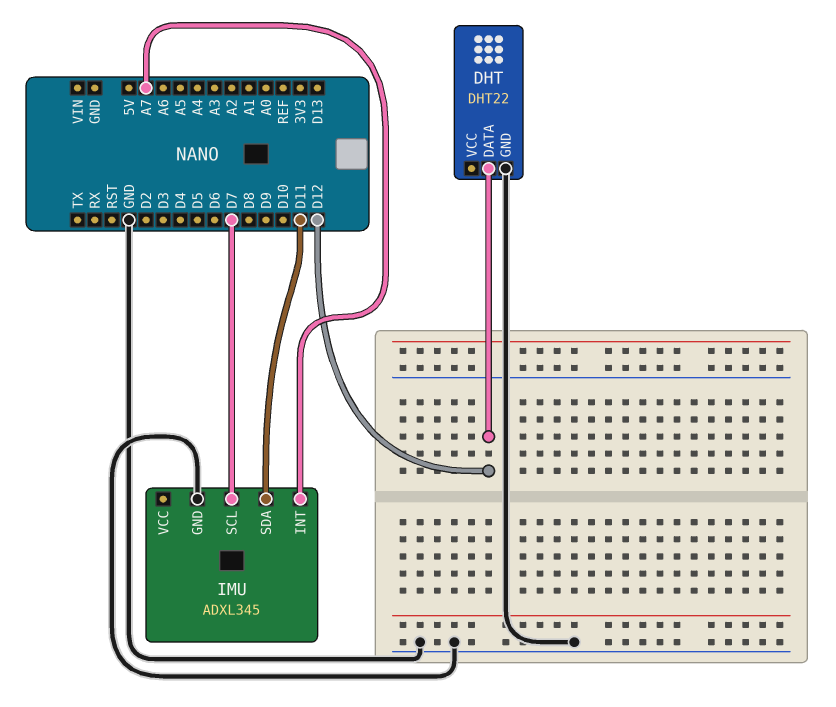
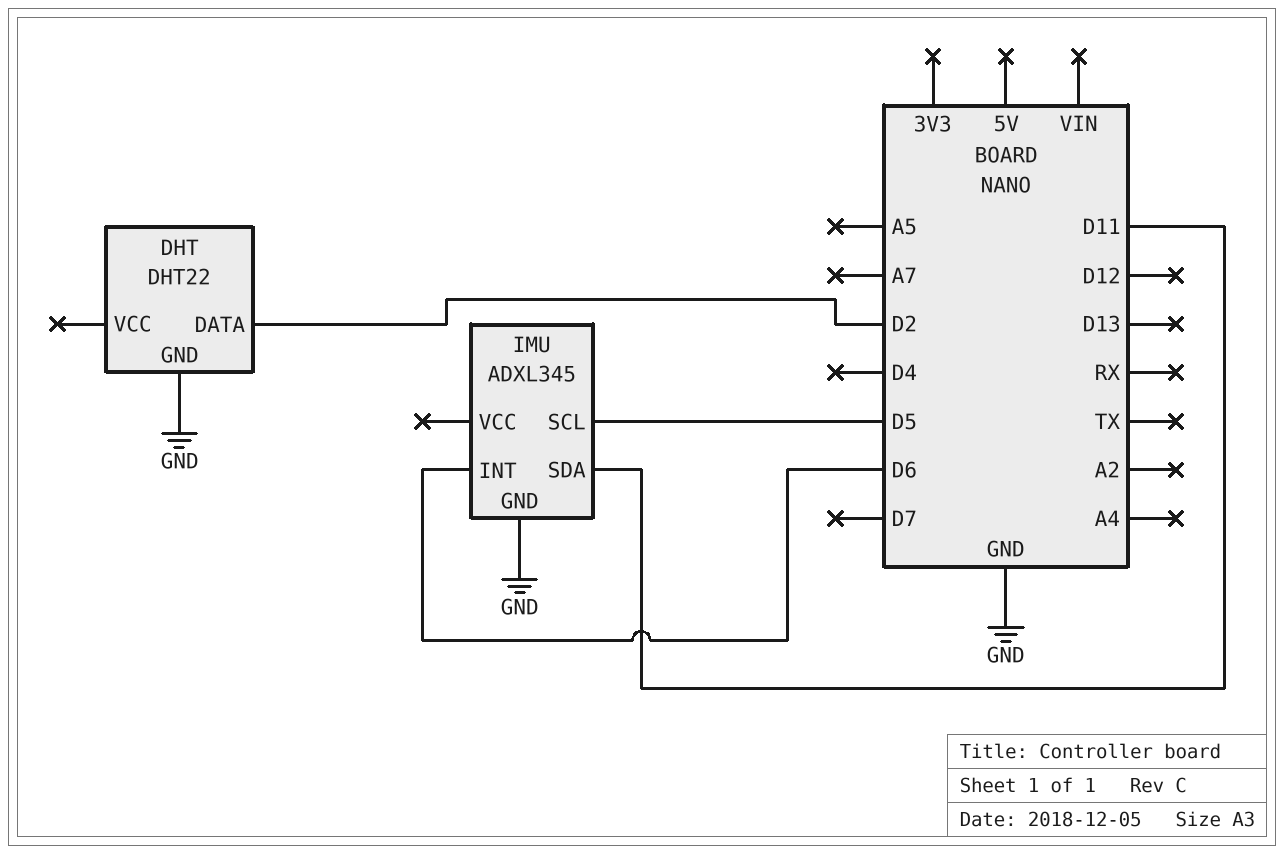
DHT pin DATA: D12 -> D2
IMU pin INT: A7 -> D6
IMU pin SCL: D7 -> D5

